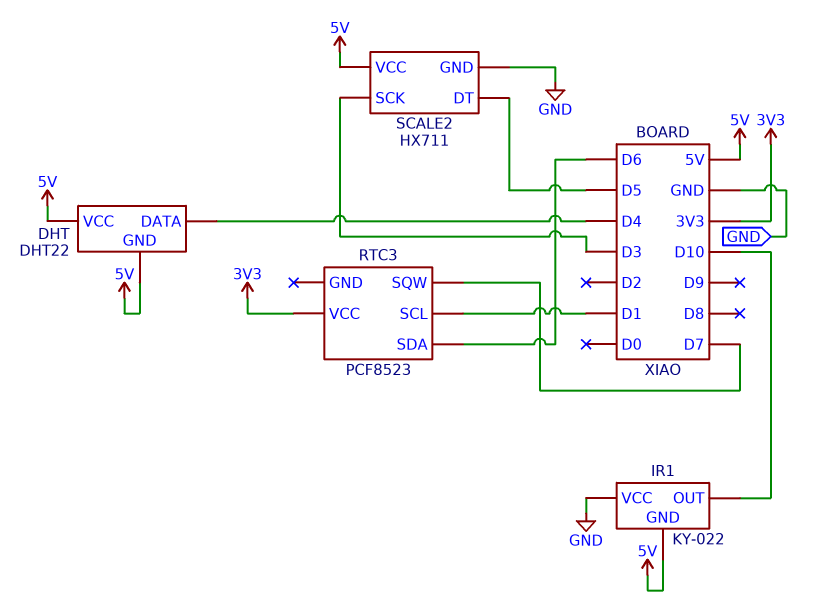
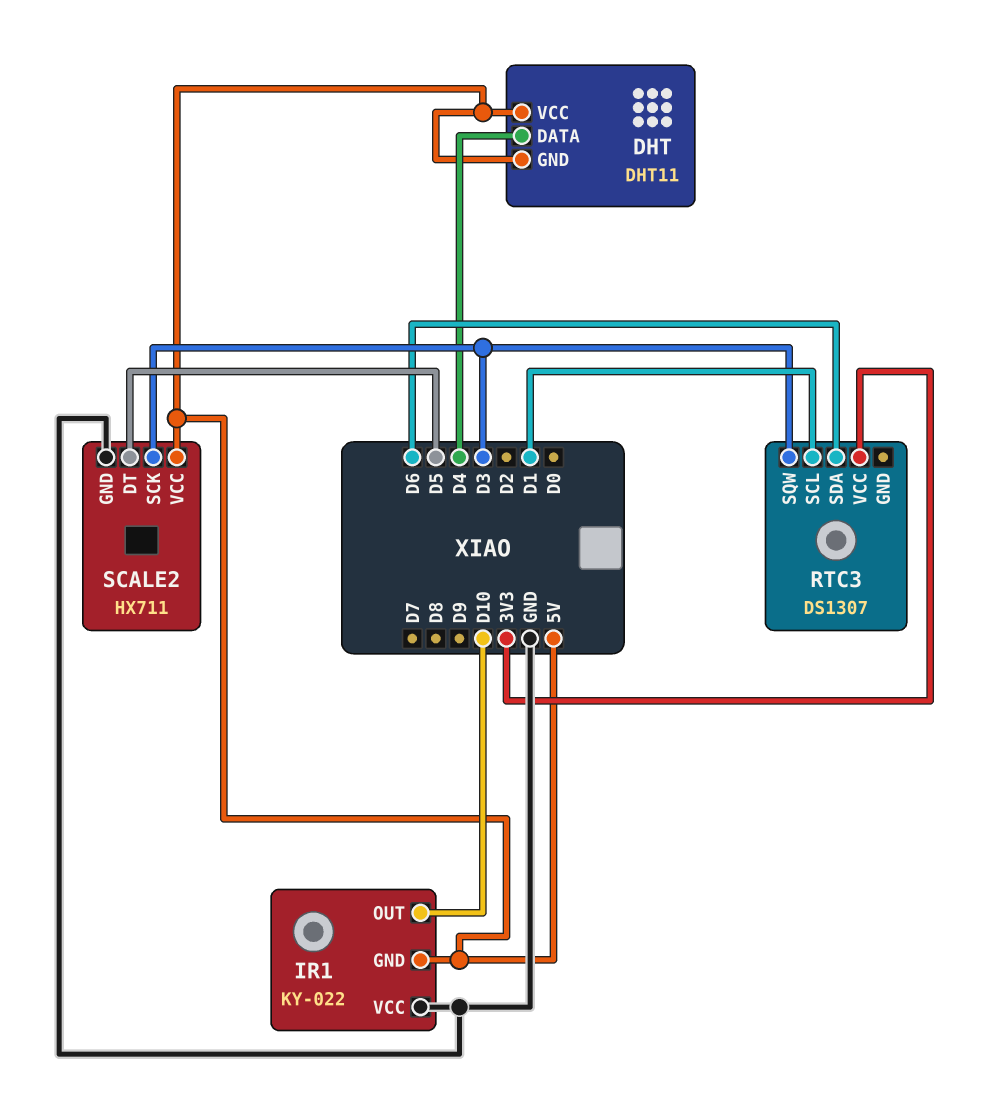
DHT: DHT22 -> DHT11
RTC3: PCF8523 -> DS1307
RTC3 pin SQW: D7 -> D3

